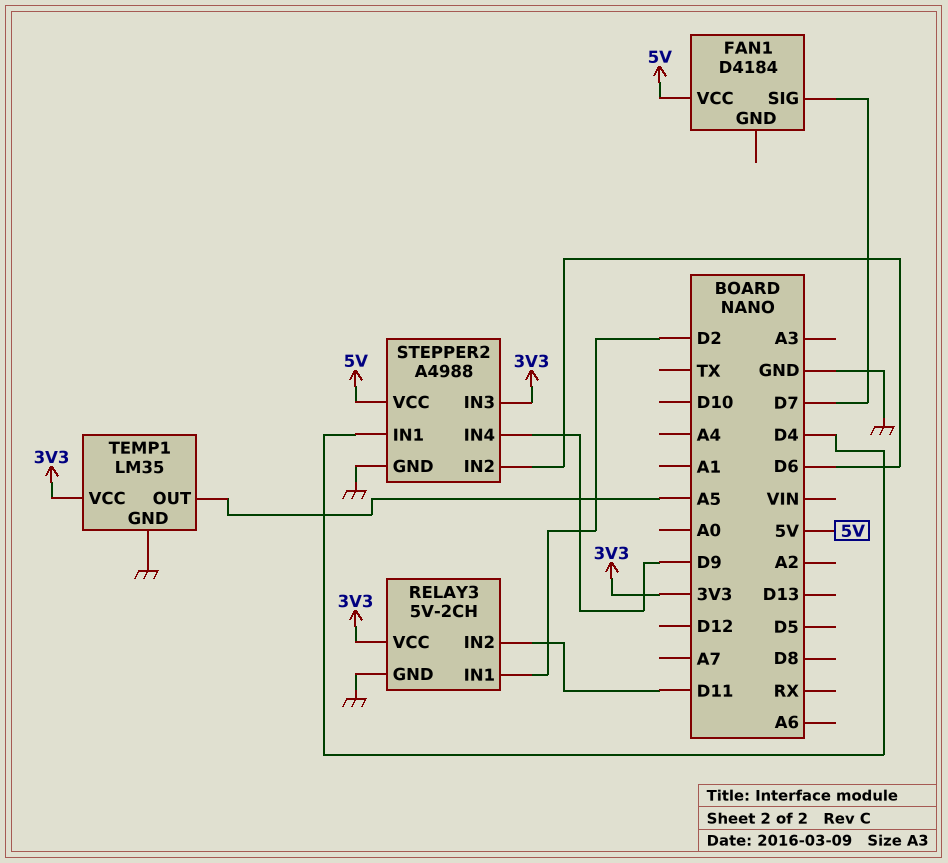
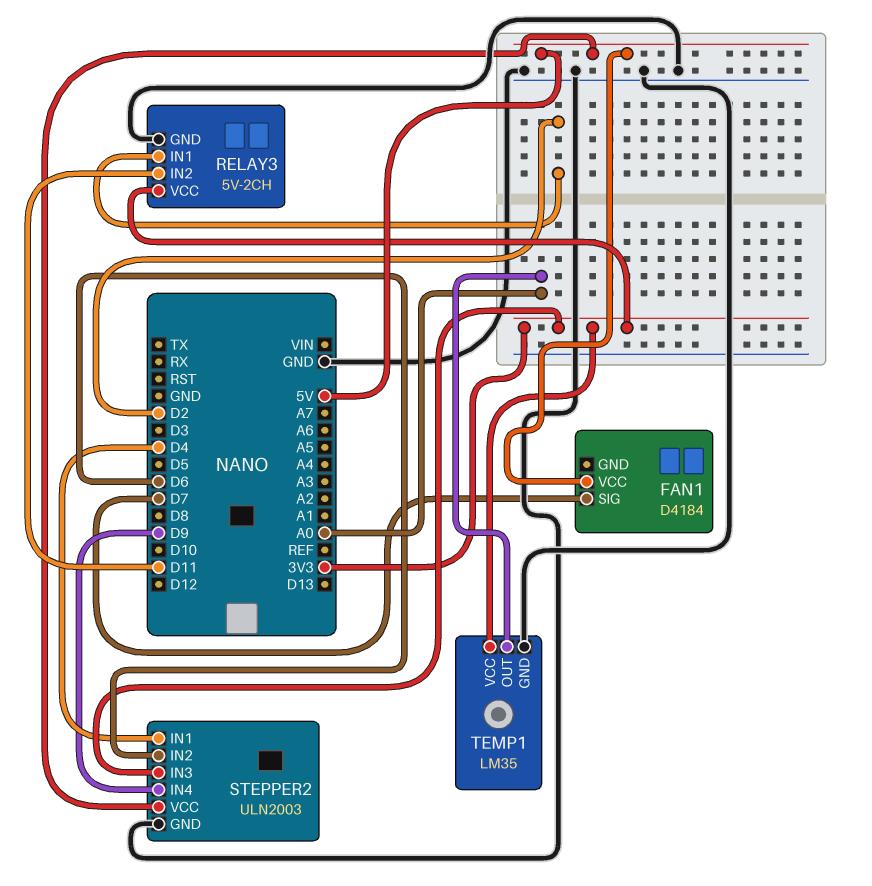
STEPPER2: A4988 -> ULN2003
TEMP1 pin OUT: A5 -> A0

